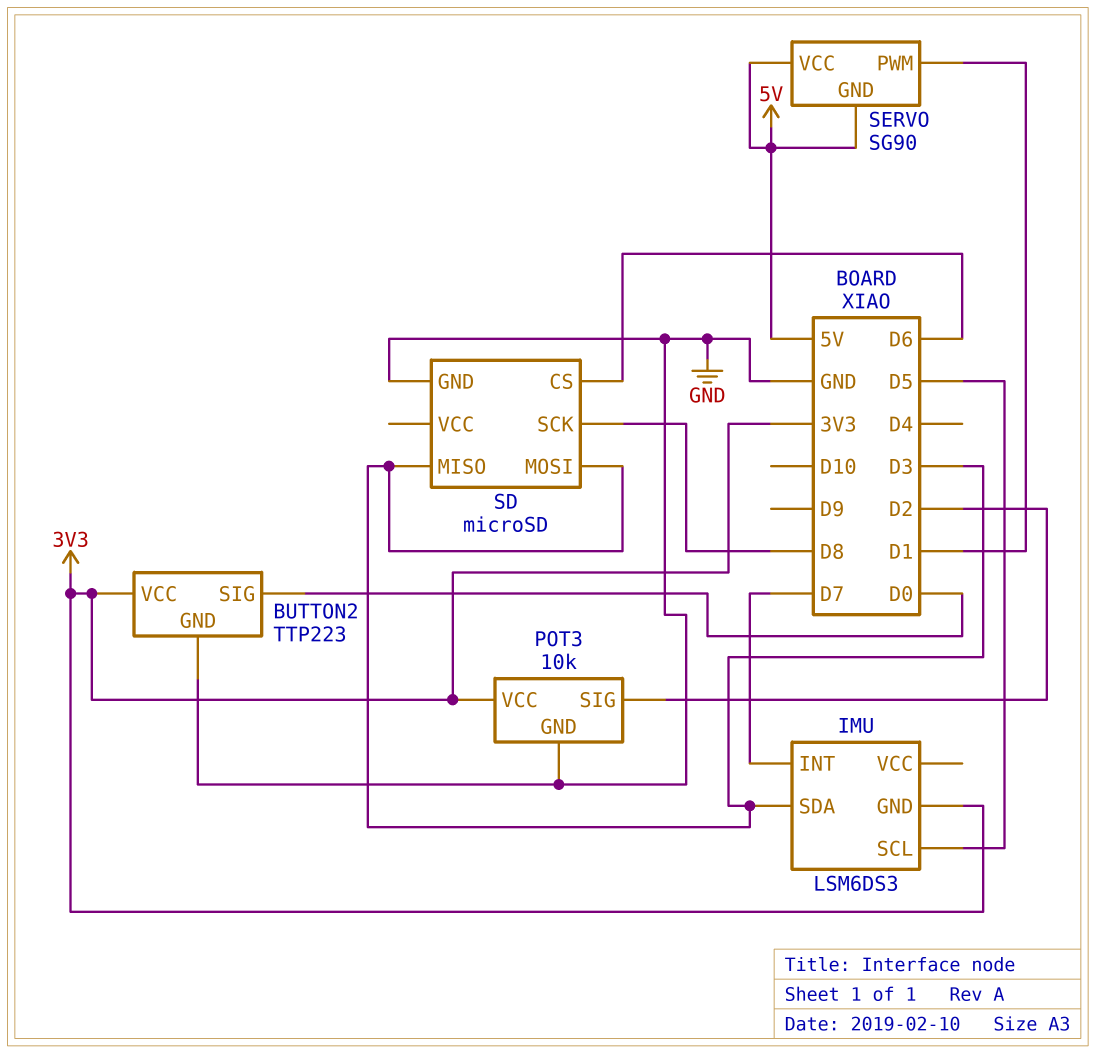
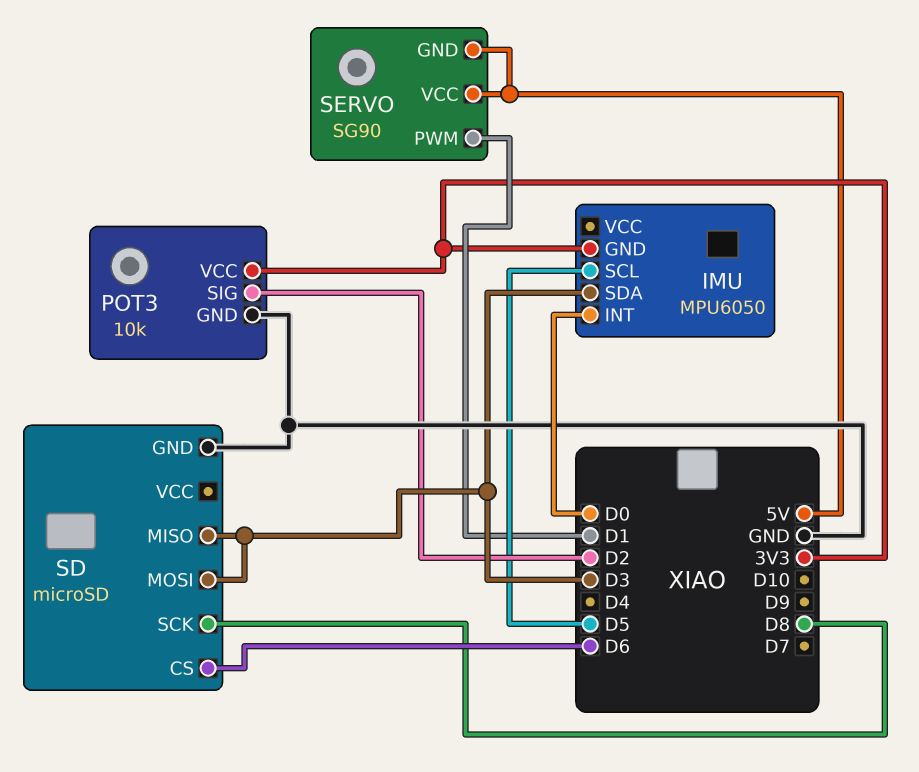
BUTTON2: TTP223 -> none
BUTTON2 pin GND: GND -> none
BUTTON2 pin SIG: D0 -> none
BUTTON2 pin VCC: 3V3 -> none
IMU: LSM6DS3 -> MPU6050
IMU pin INT: D7 -> D0

